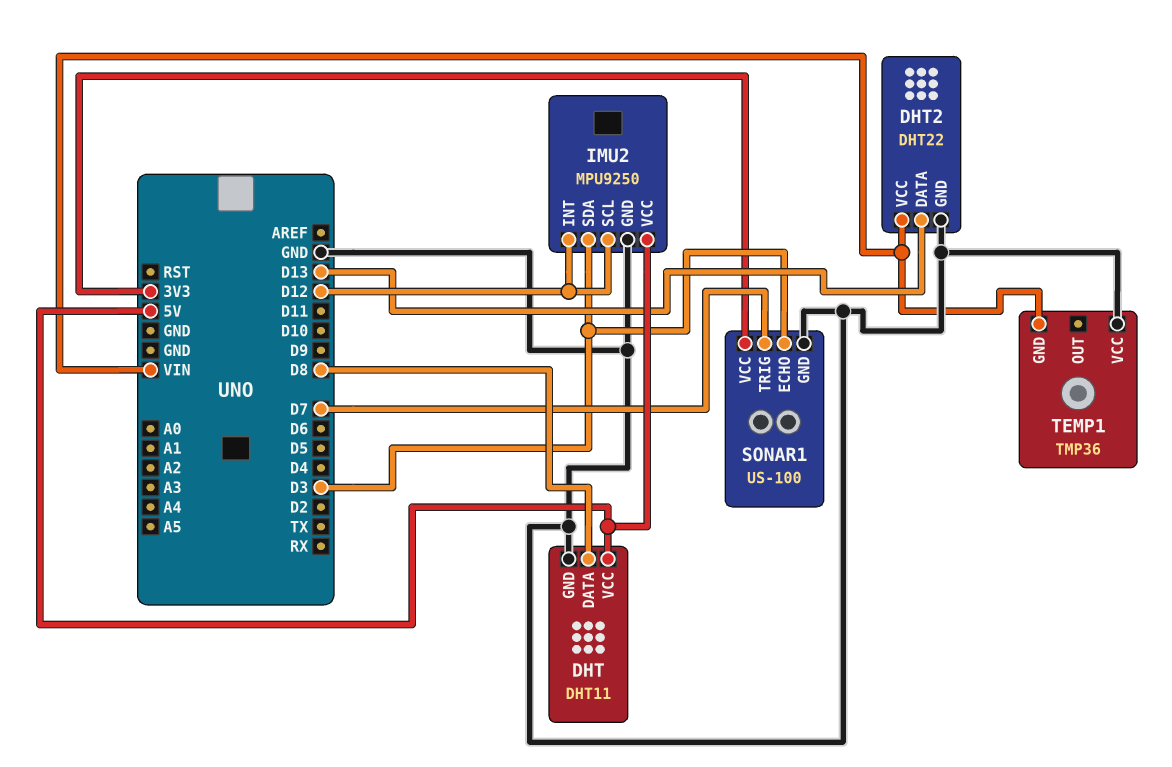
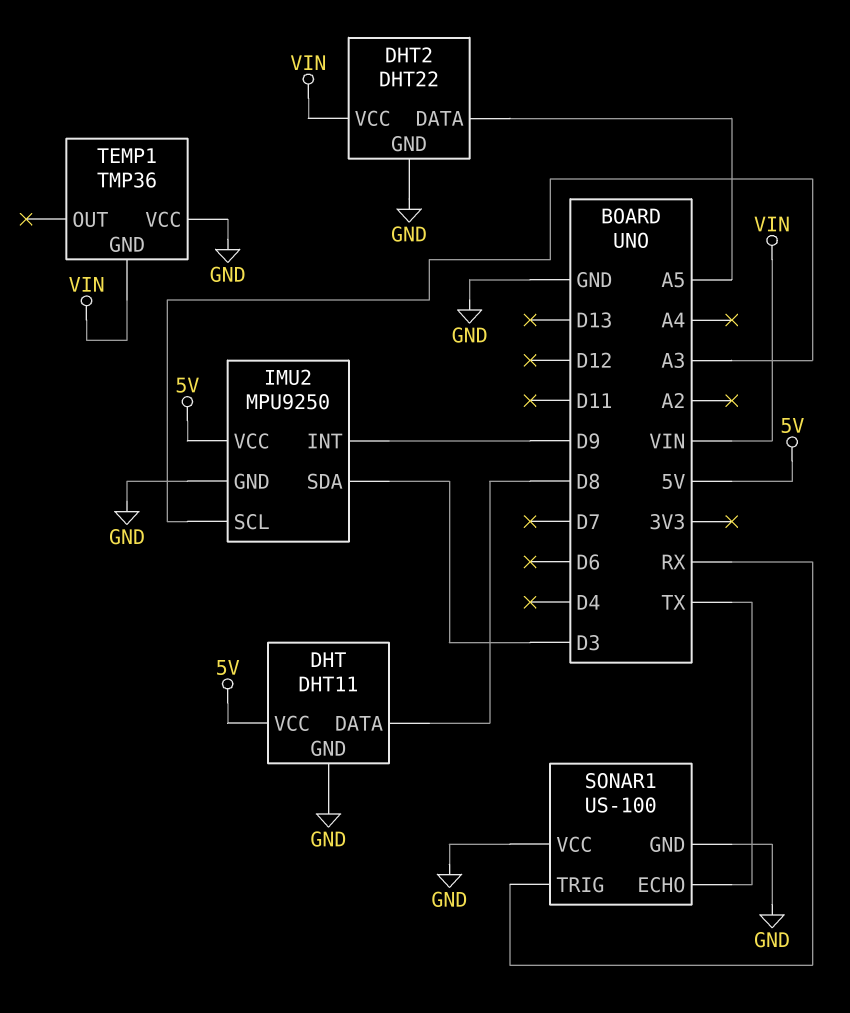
DHT2 pin DATA: D13 -> A5
IMU2 pin INT: D12 -> D9
IMU2 pin SCL: D12 -> A3
SONAR1 pin ECHO: D3 -> TX
SONAR1 pin TRIG: D7 -> RX
SONAR1 pin VCC: 3V3 -> GND

